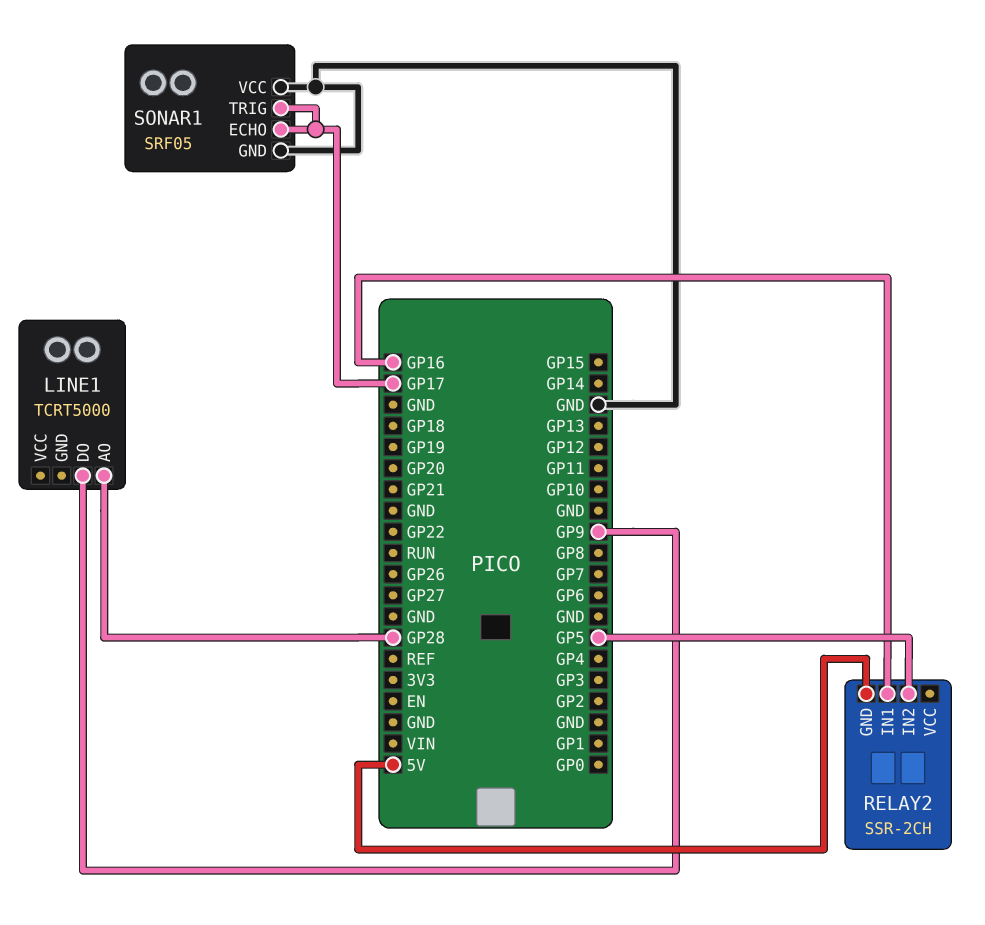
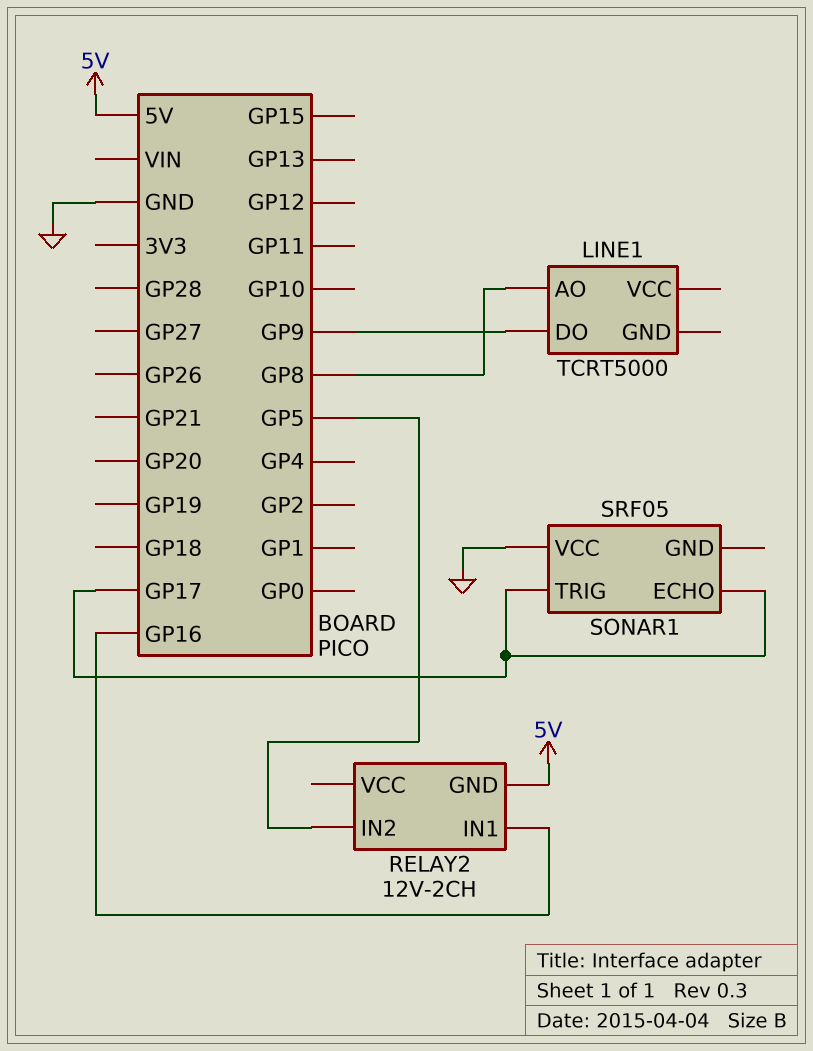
LINE1 pin AO: GP28 -> GP8
RELAY2: SSR-2CH -> 12V-2CH
SONAR1 pin GND: GND -> none

